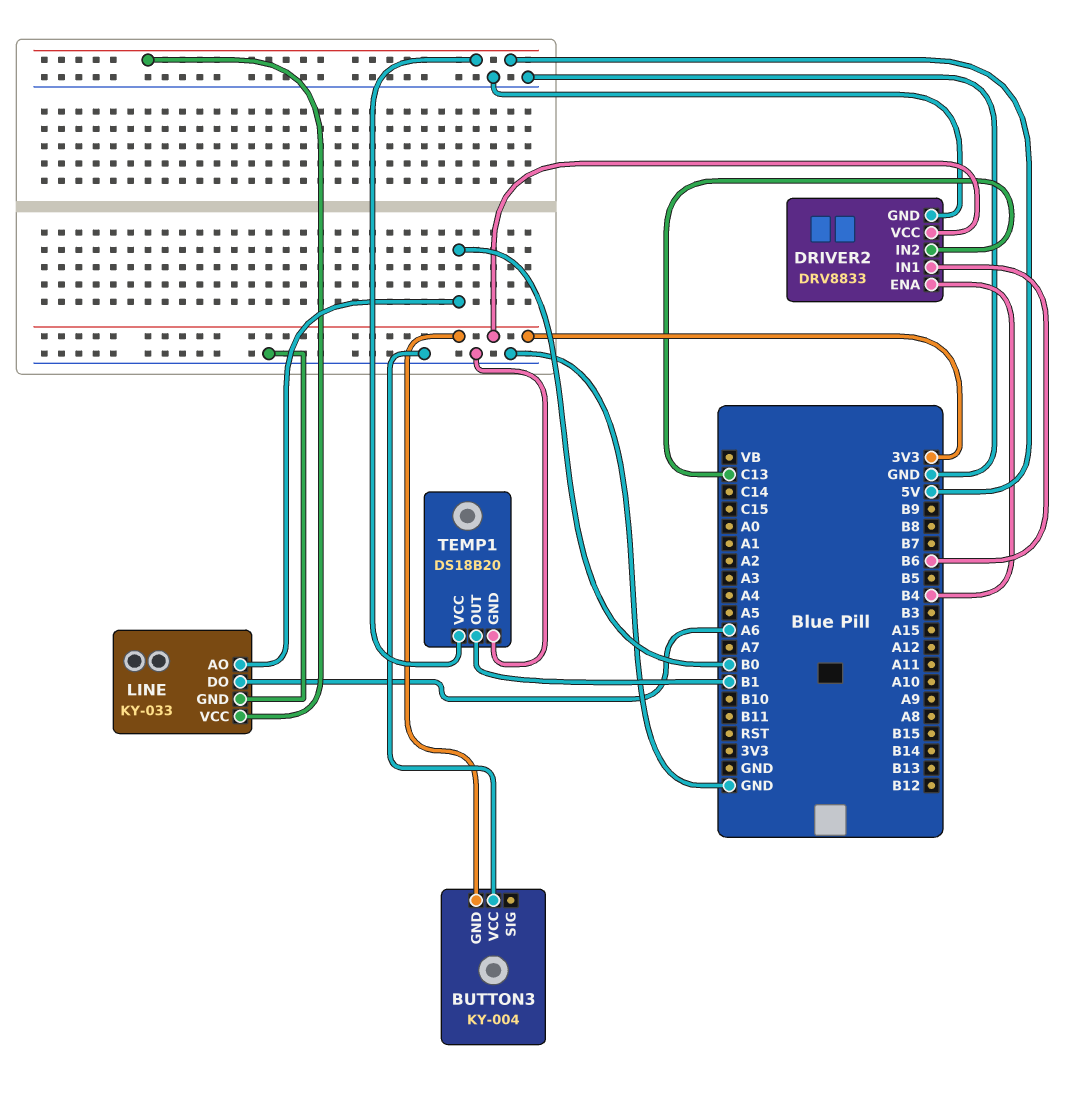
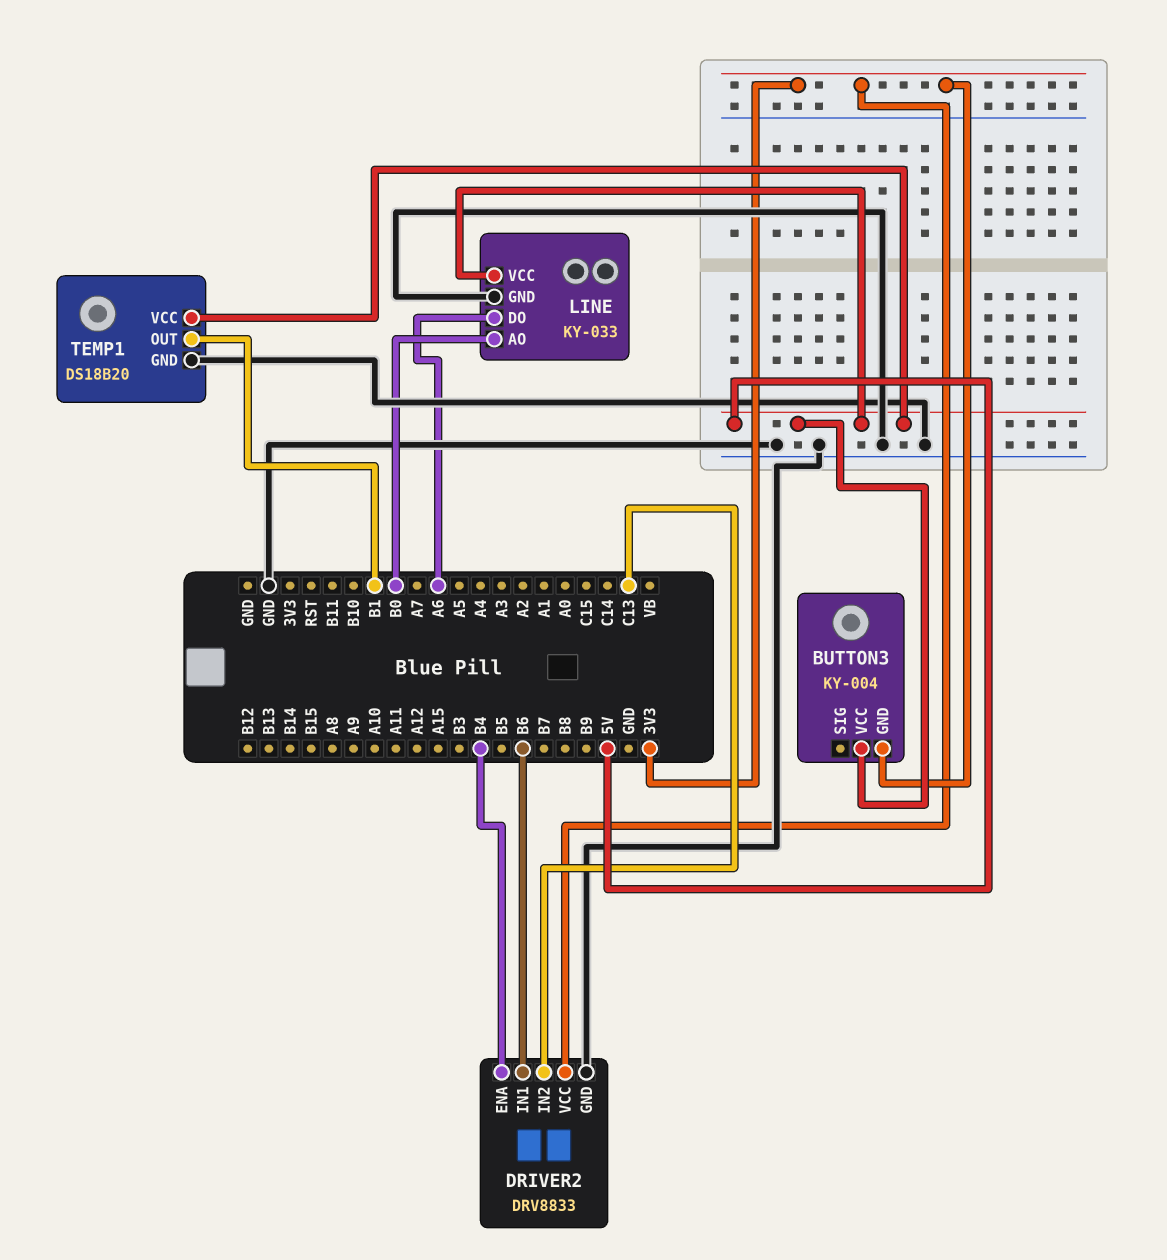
BUTTON3 pin VCC: GND -> 5V

